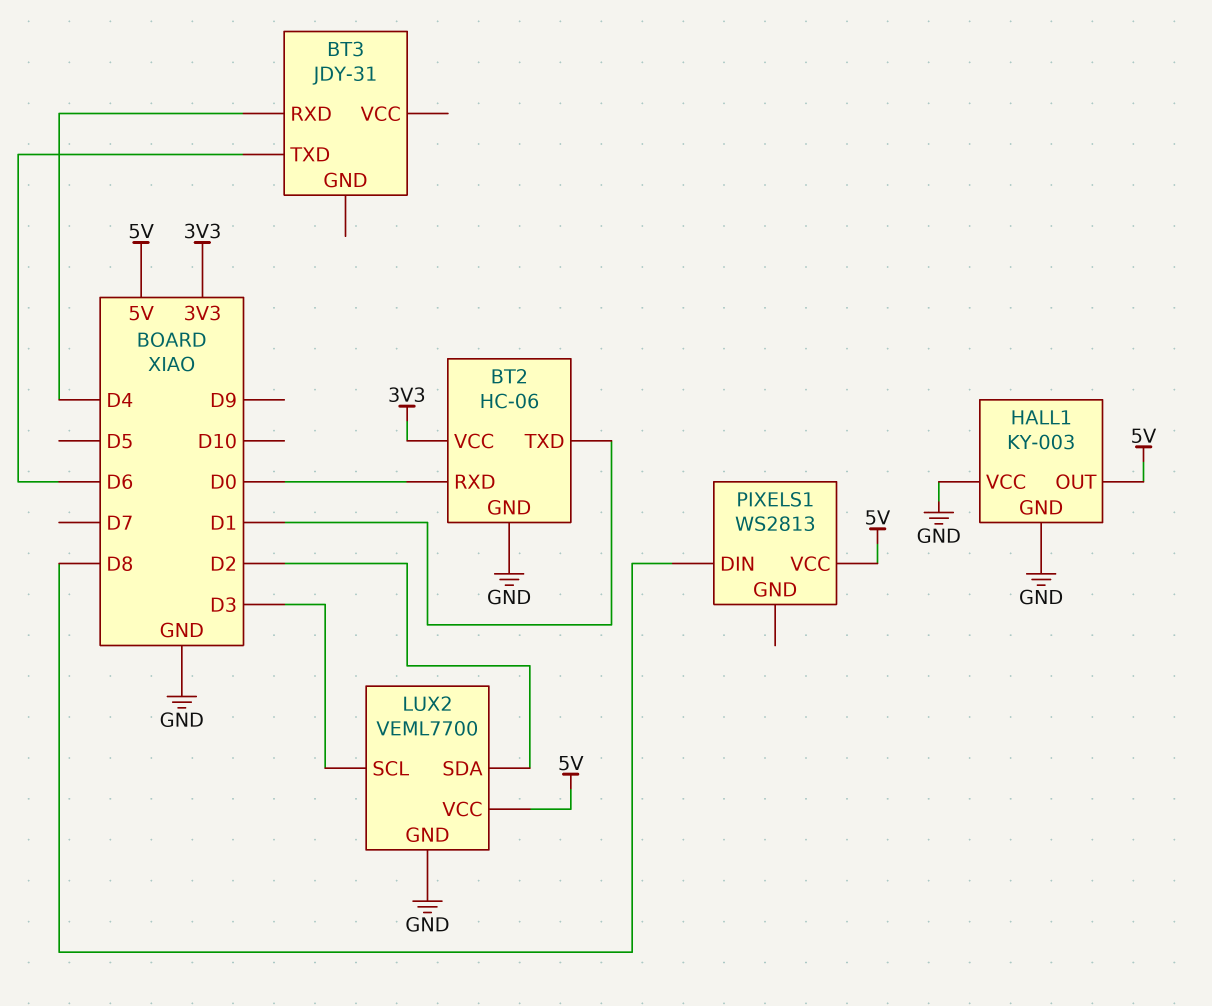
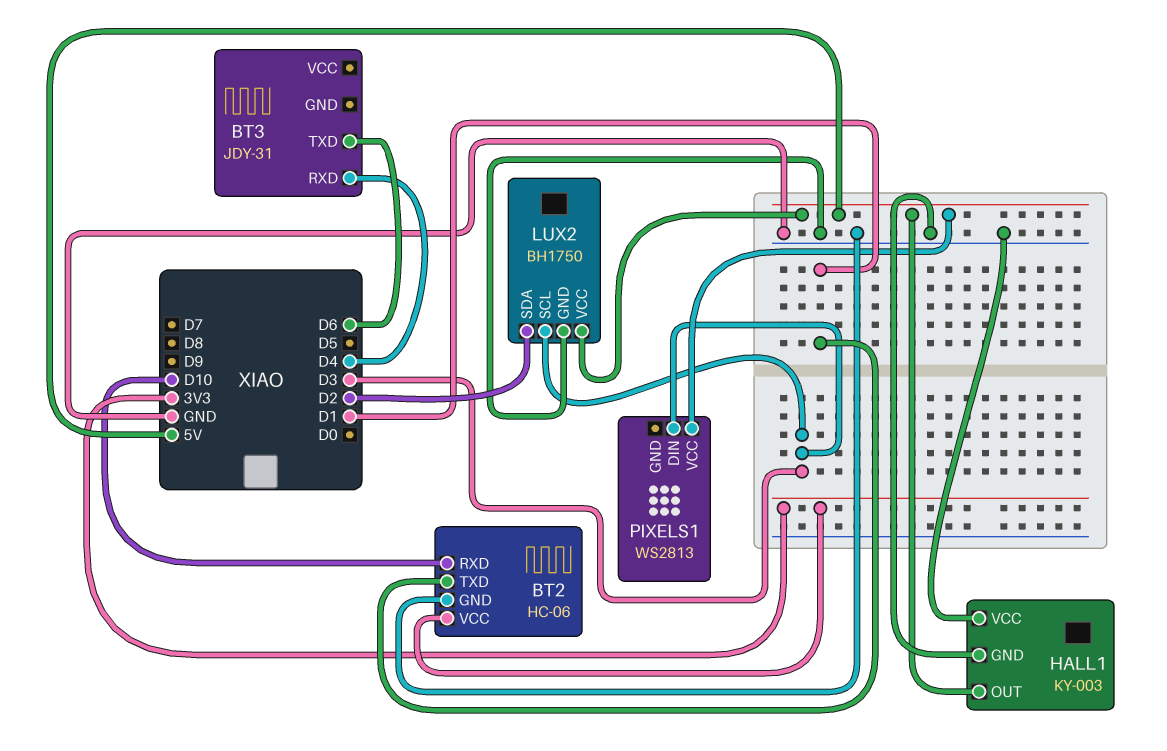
BT2 pin RXD: D0 -> D10
LUX2: VEML7700 -> BH1750
PIXELS1 pin DIN: D8 -> D3

